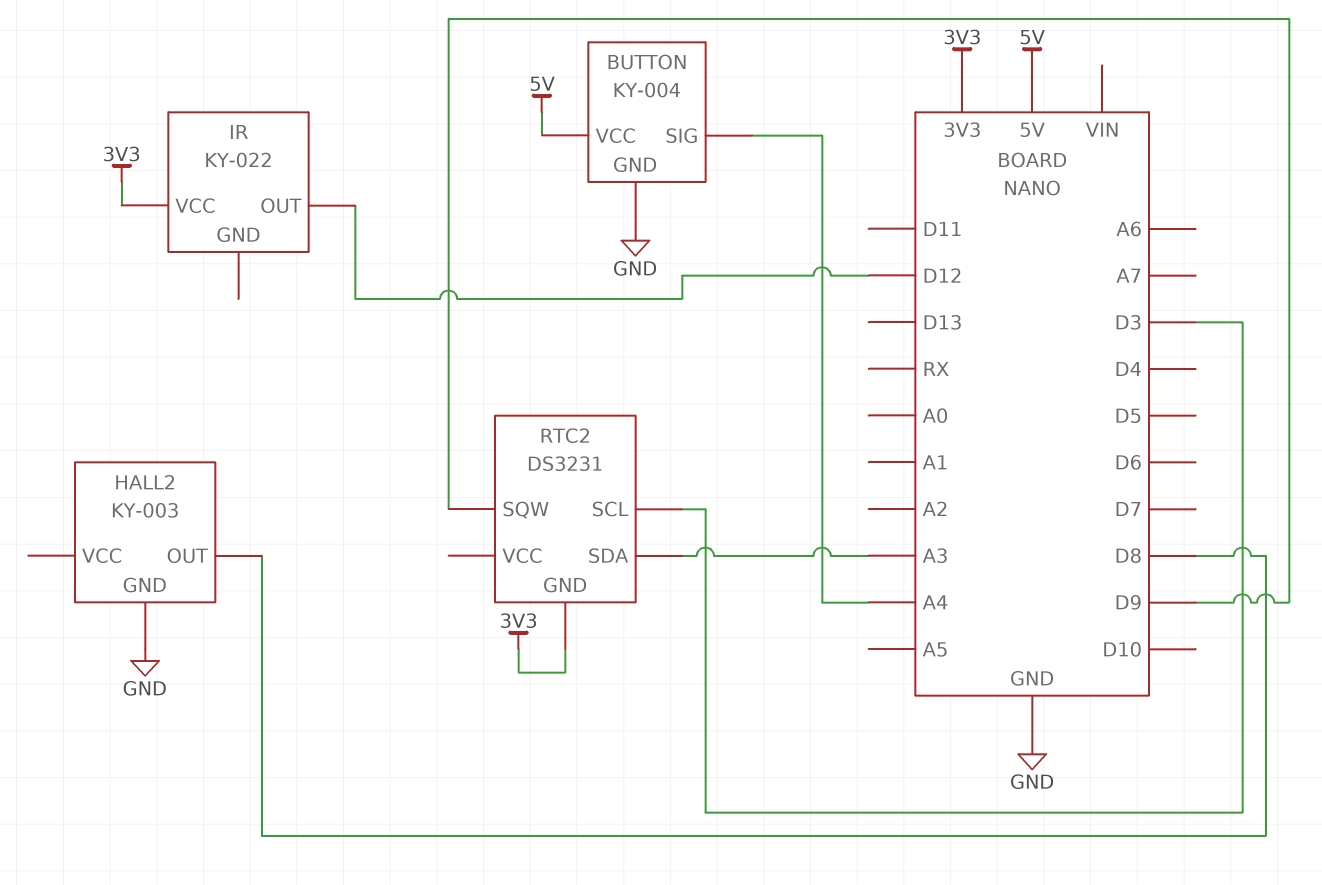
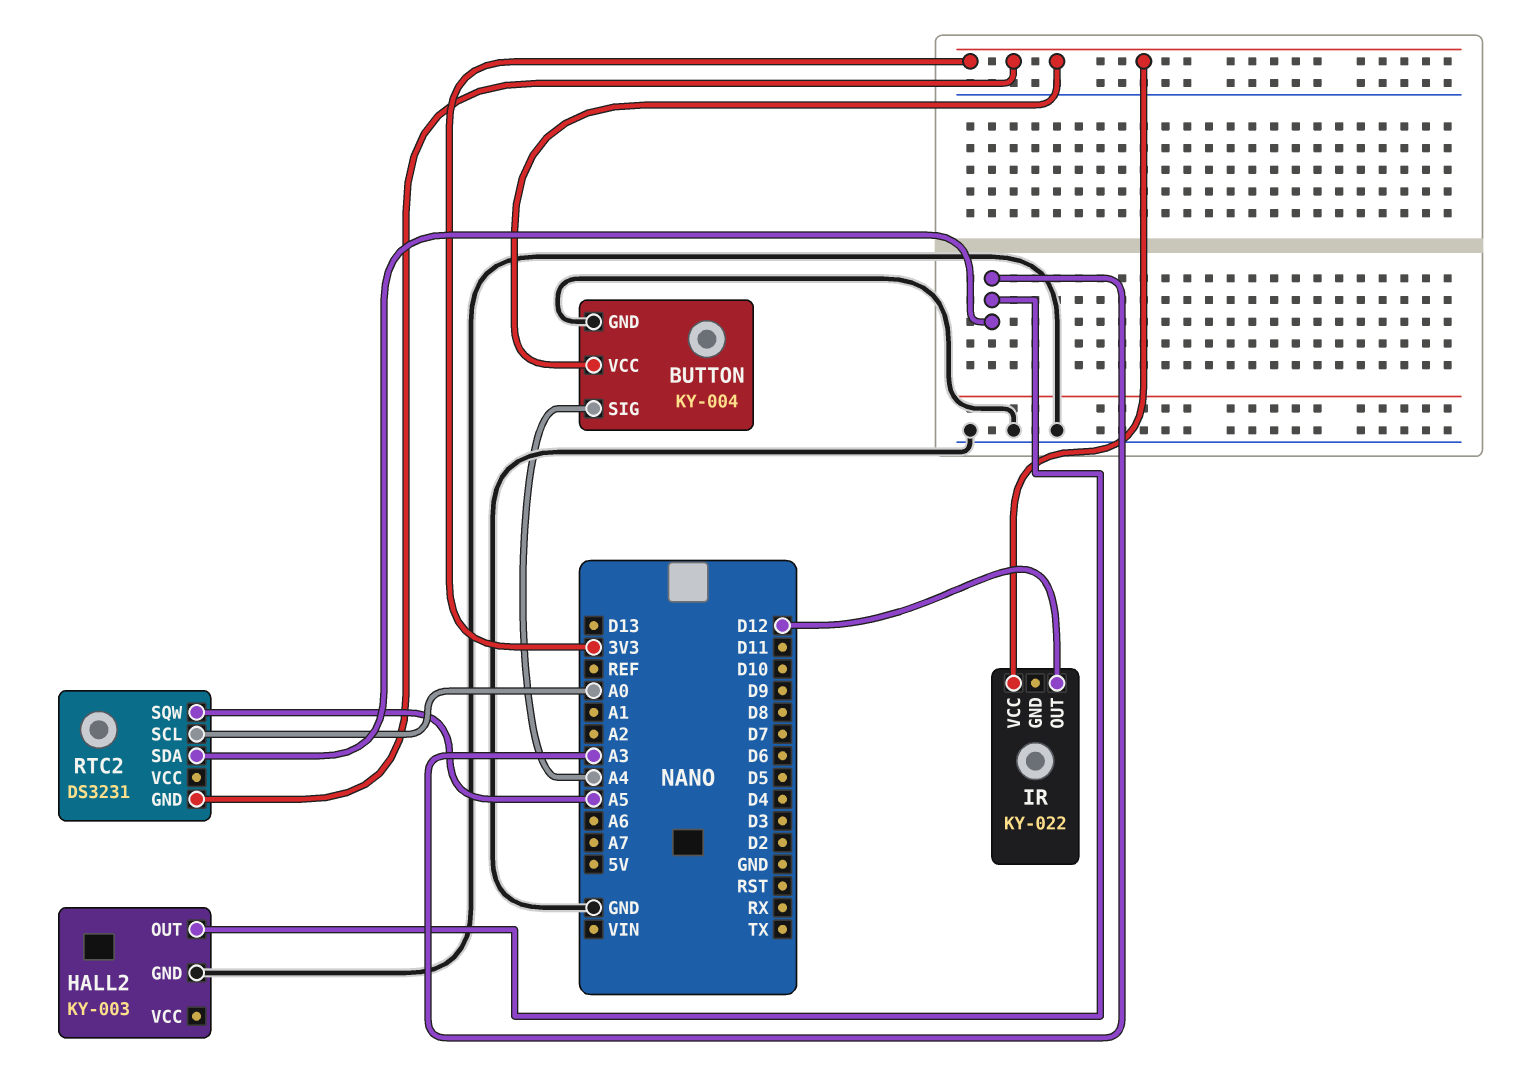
BUTTON pin VCC: 5V -> 3V3
HALL2 pin OUT: D8 -> A3
RTC2 pin SCL: D3 -> A0
RTC2 pin SQW: D9 -> A5

